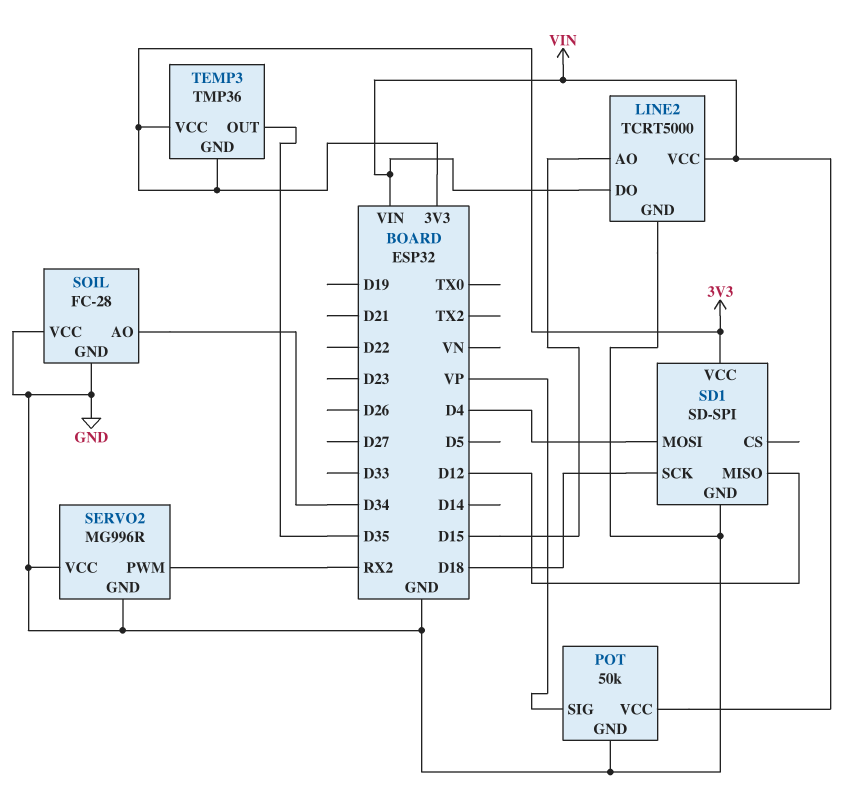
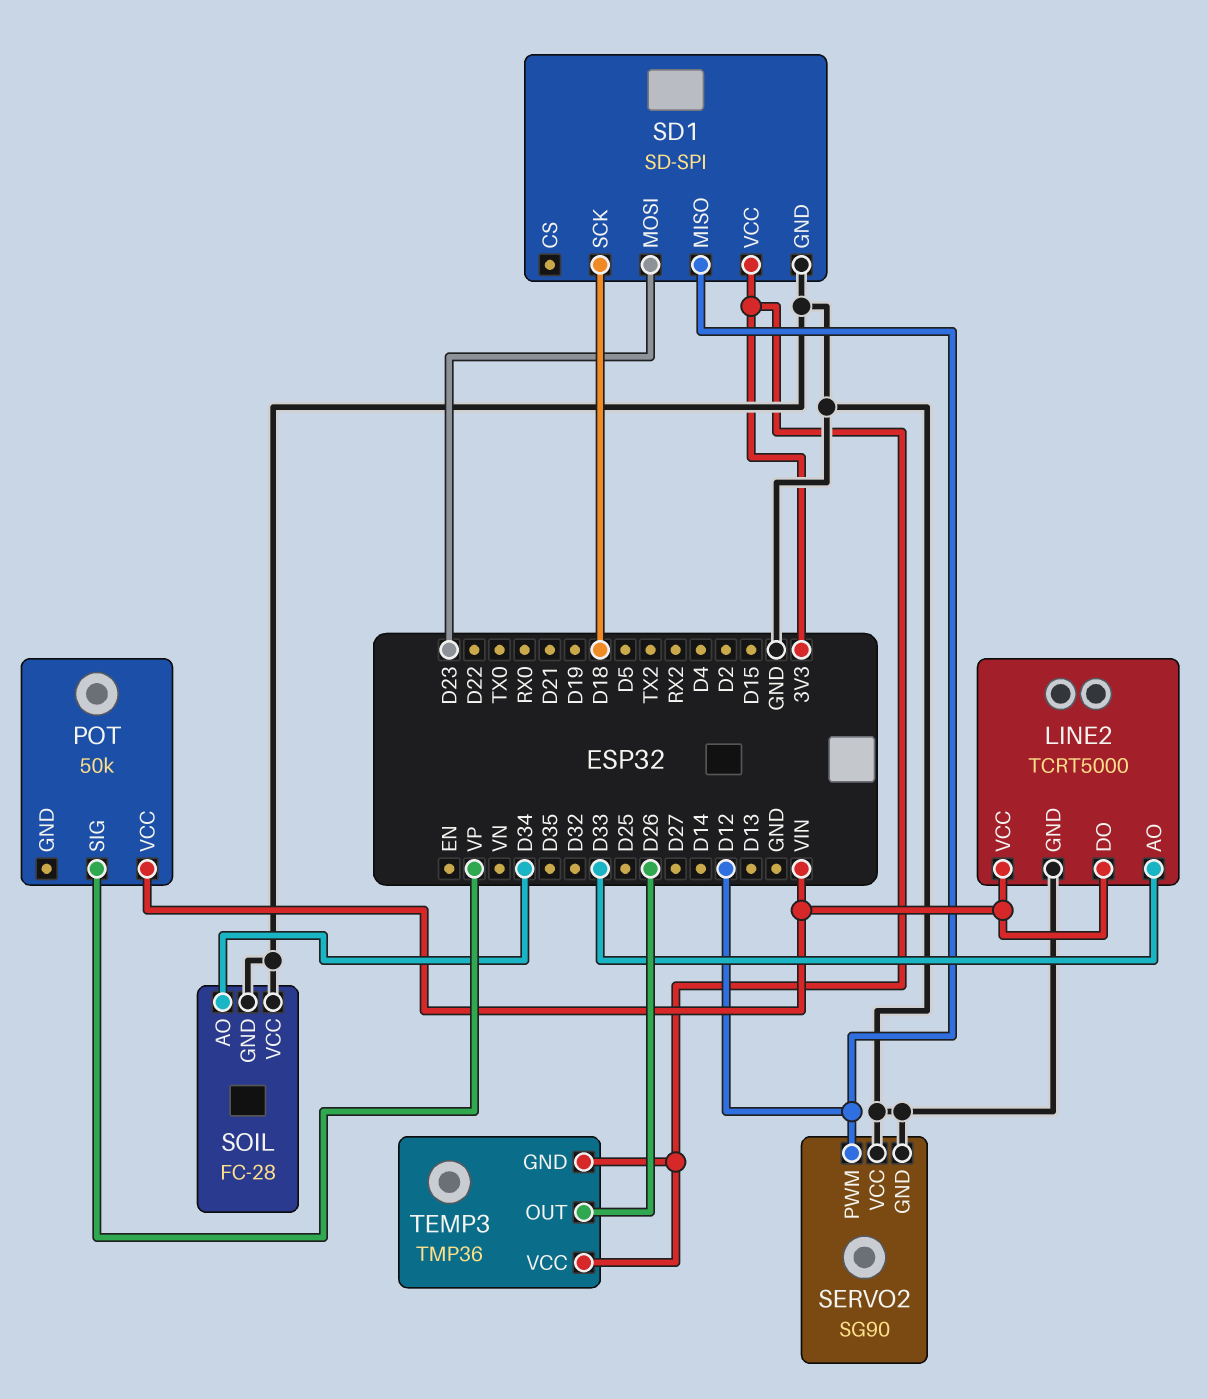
LINE2 pin AO: D15 -> D33
POT pin GND: GND -> none
SD1 pin MOSI: D4 -> D23
SERVO2: MG996R -> SG90
SERVO2 pin PWM: RX2 -> D12
TEMP3 pin OUT: D35 -> D26

